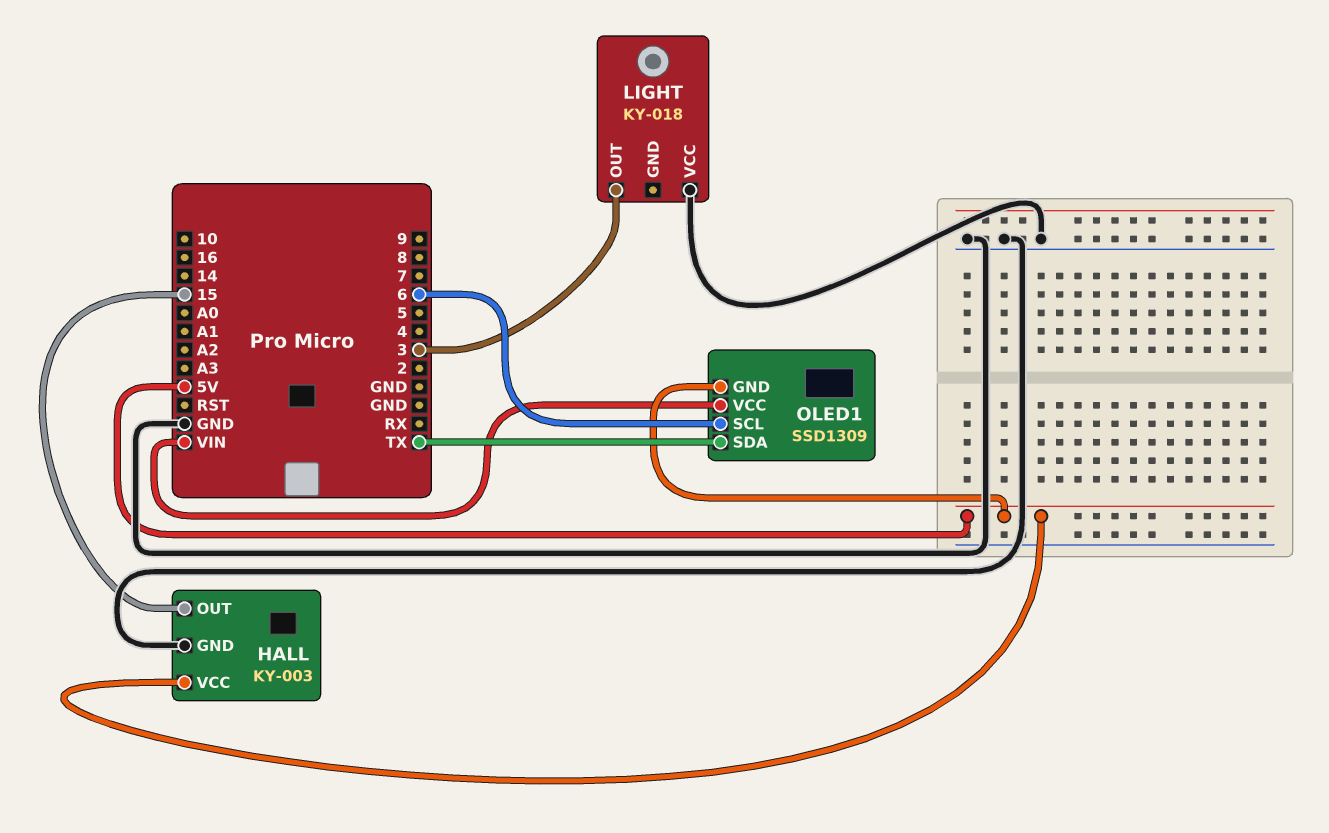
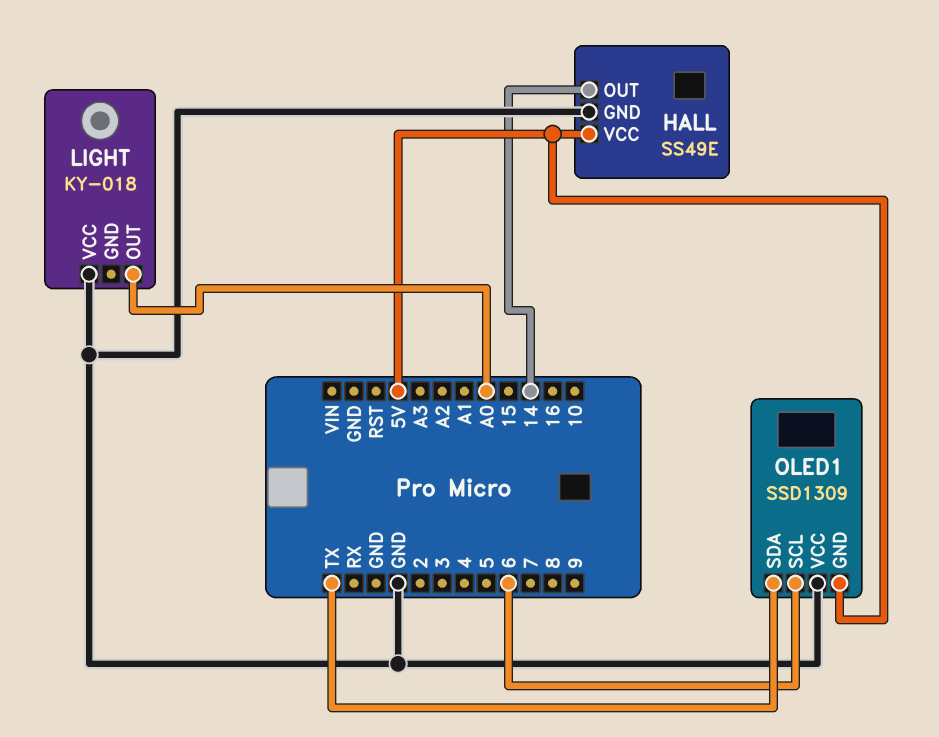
HALL: KY-003 -> SS49E
HALL pin OUT: 15 -> 14
LIGHT pin OUT: 3 -> A0
OLED1 pin VCC: VIN -> GND

